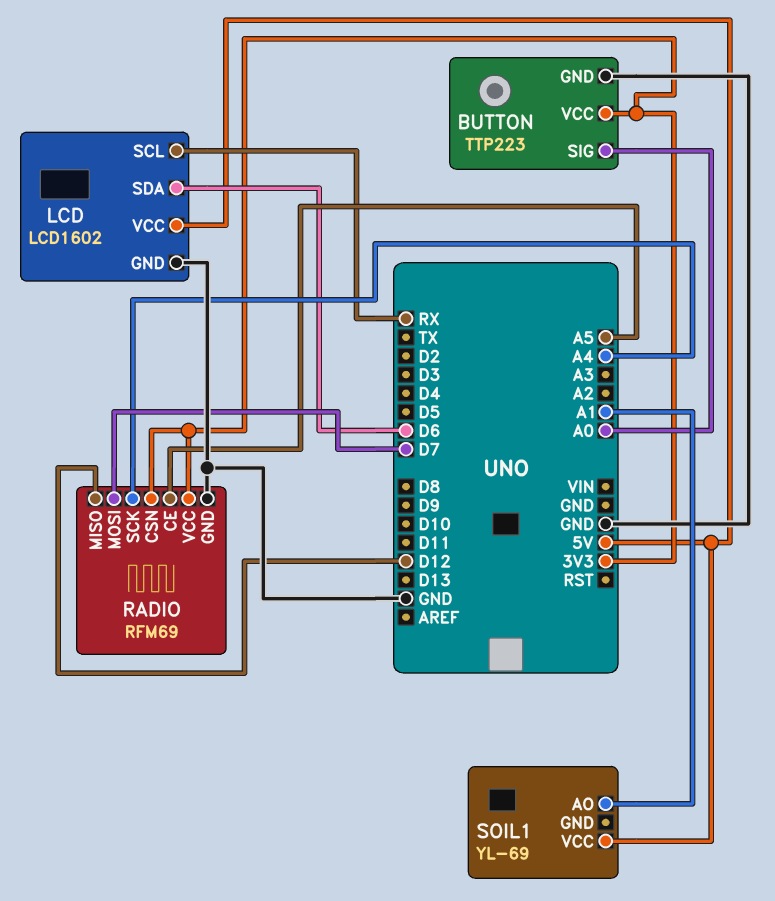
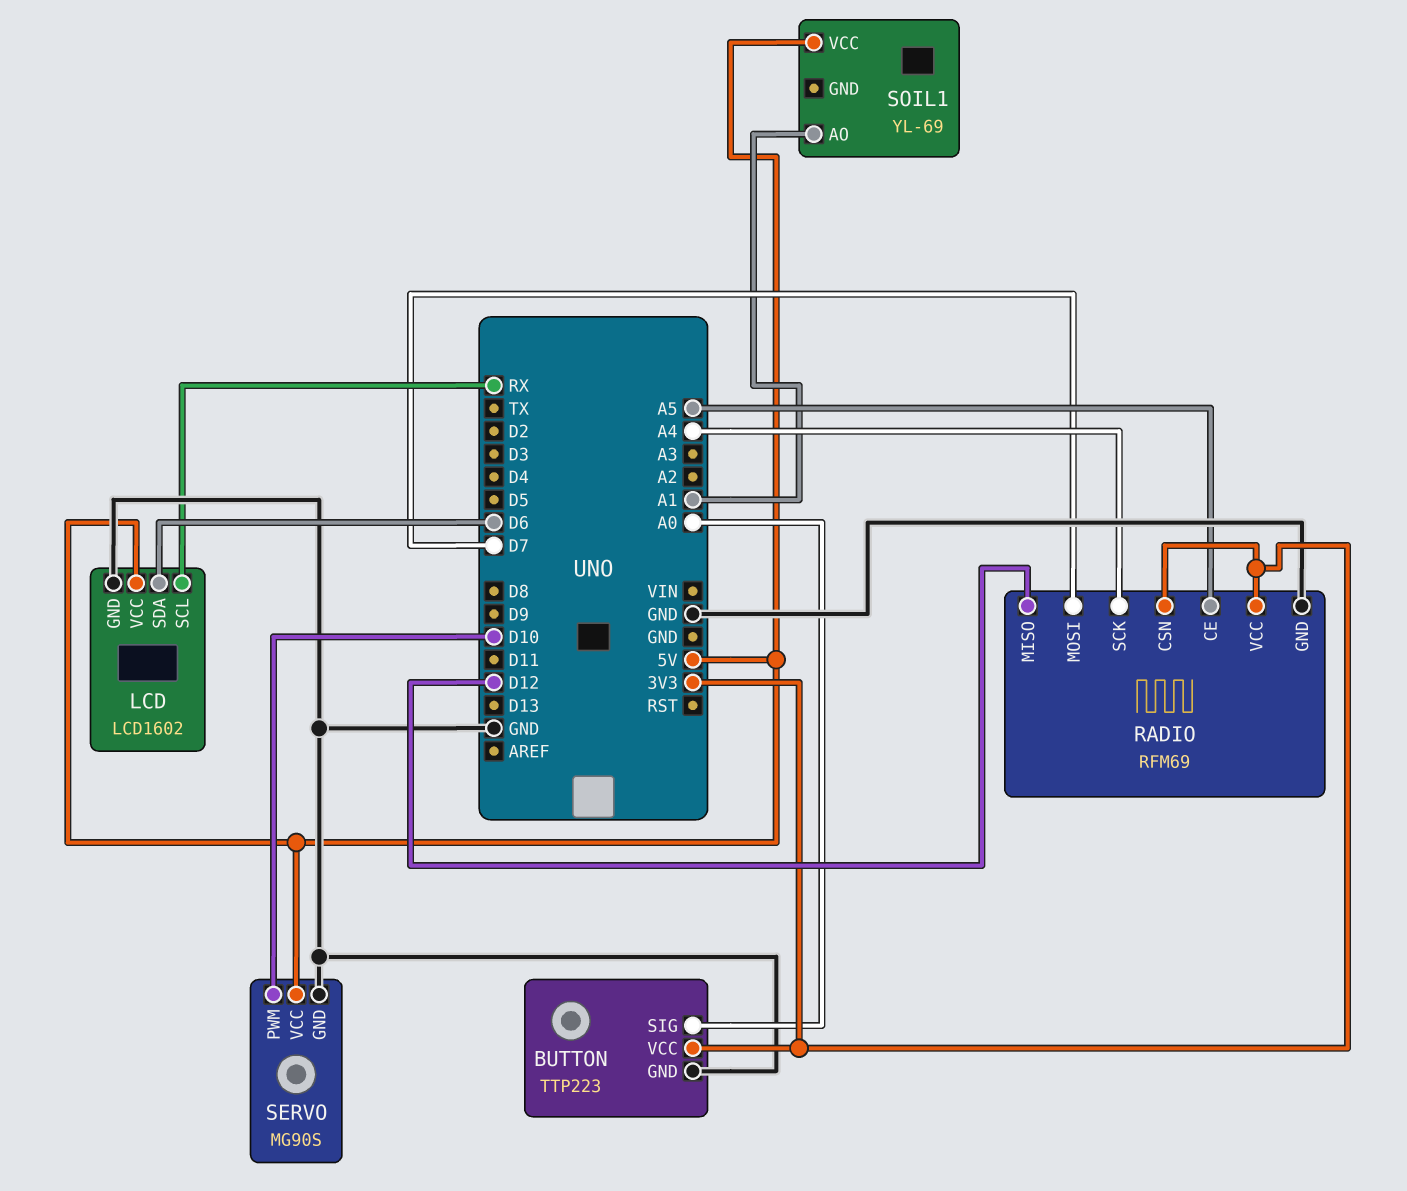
SERVO: none -> MG90S
SERVO pin GND: none -> GND
SERVO pin PWM: none -> D10
SERVO pin VCC: none -> 5V

